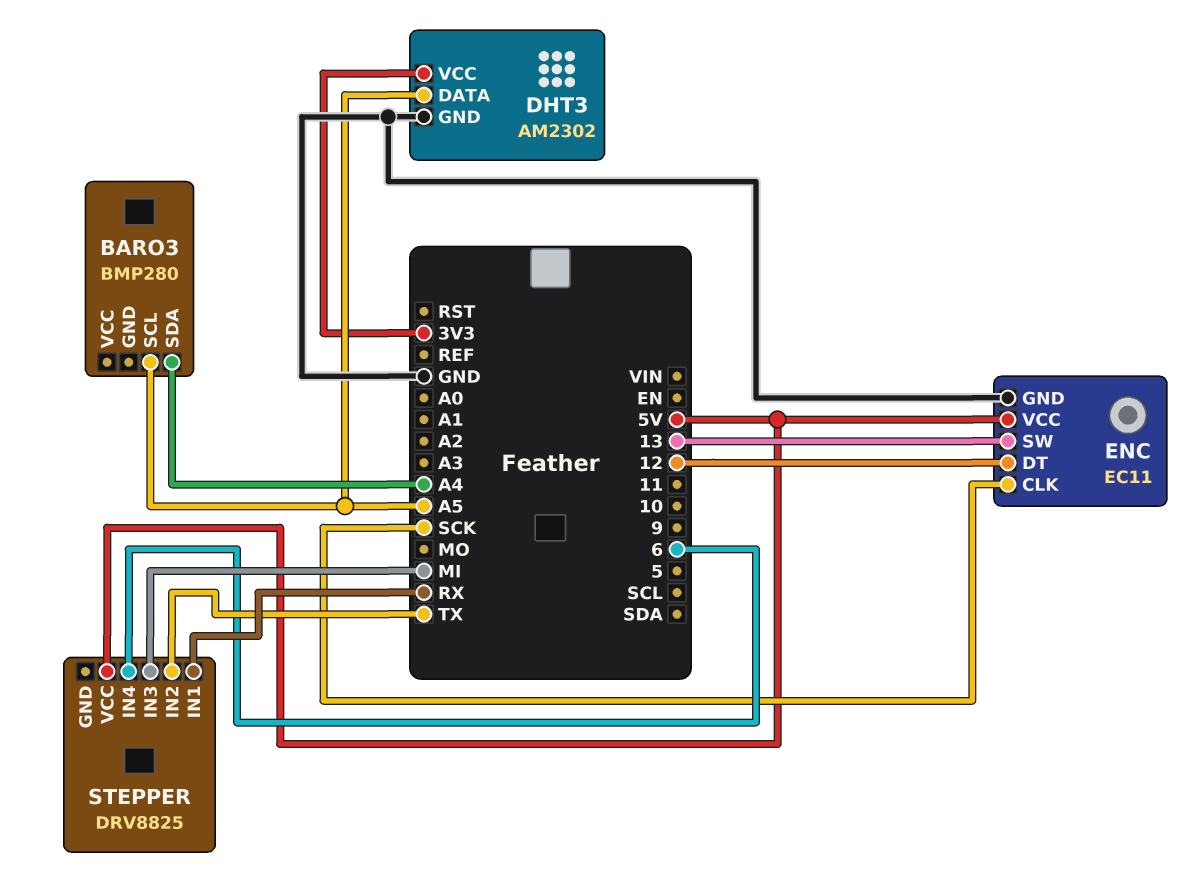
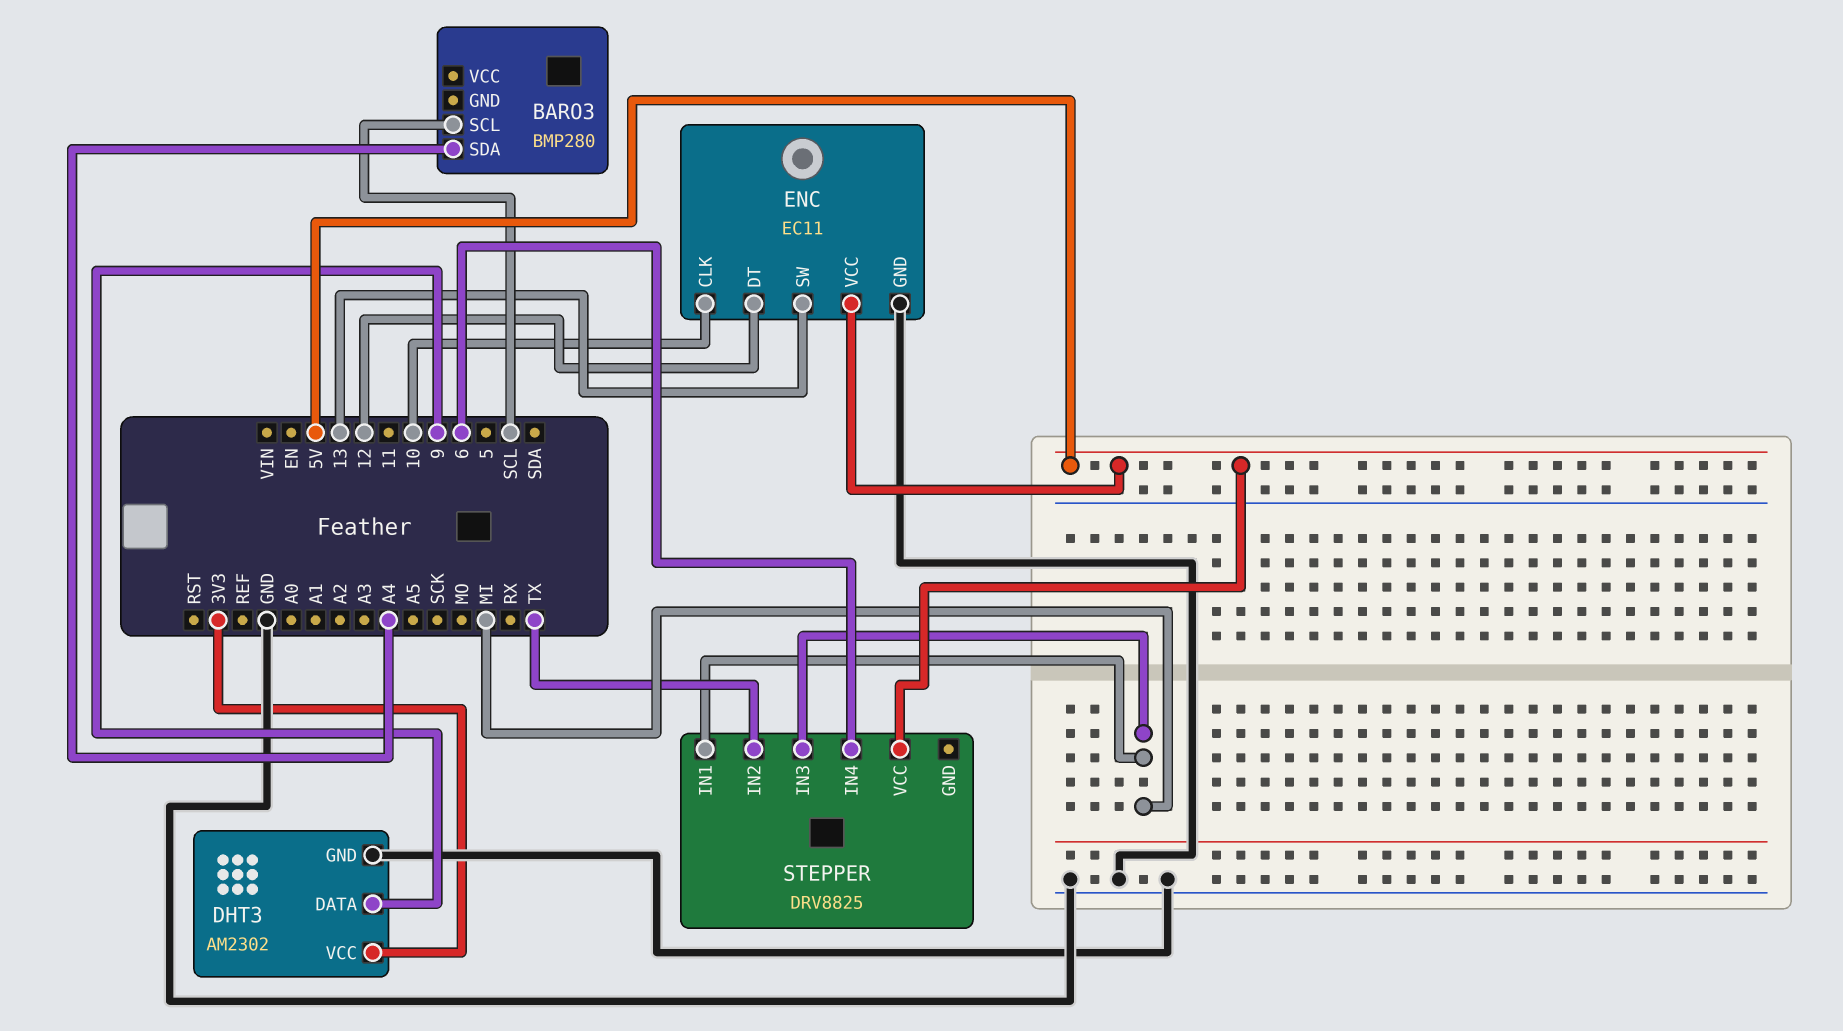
BARO3 pin SCL: A5 -> SCL
DHT3 pin DATA: A5 -> 9
ENC pin CLK: SCK -> 10
STEPPER pin IN1: RX -> MI

